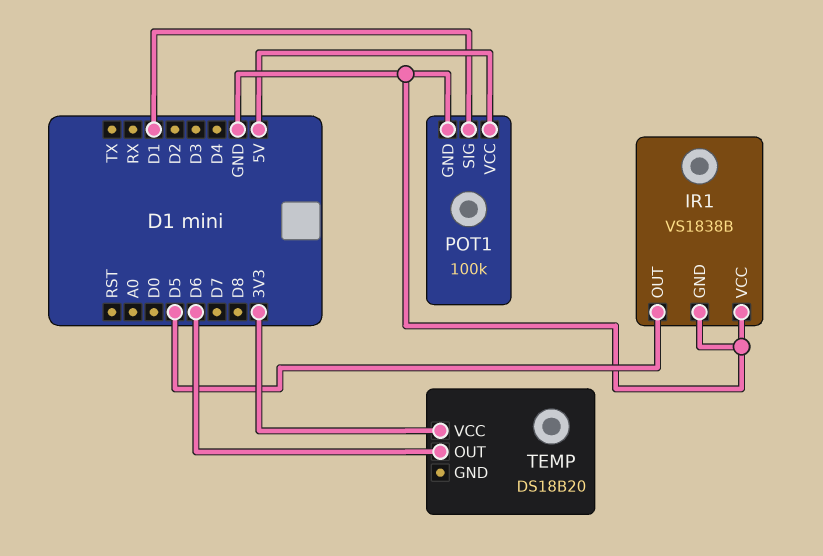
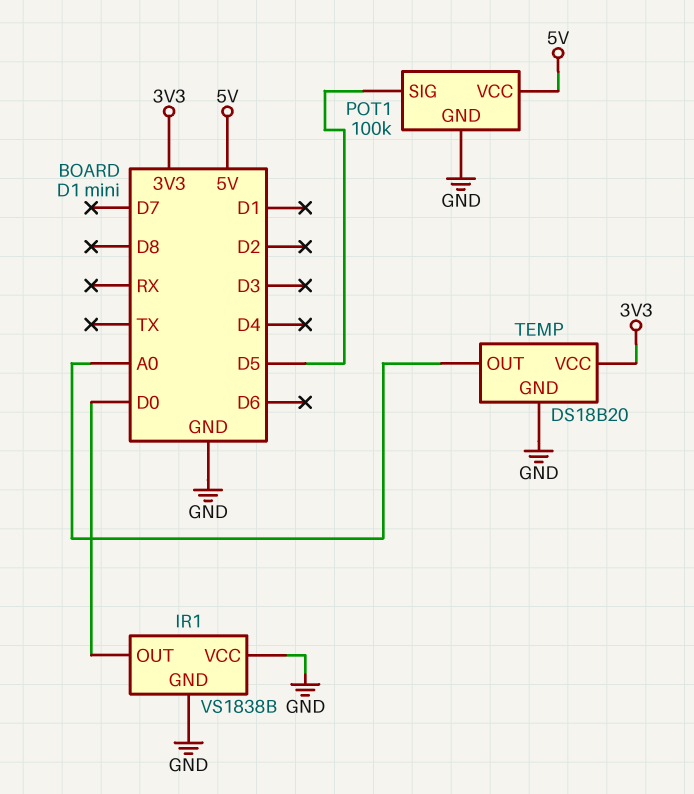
IR1 pin OUT: D5 -> D0
POT1 pin SIG: D1 -> D5
TEMP pin GND: none -> GND
TEMP pin OUT: D6 -> A0

